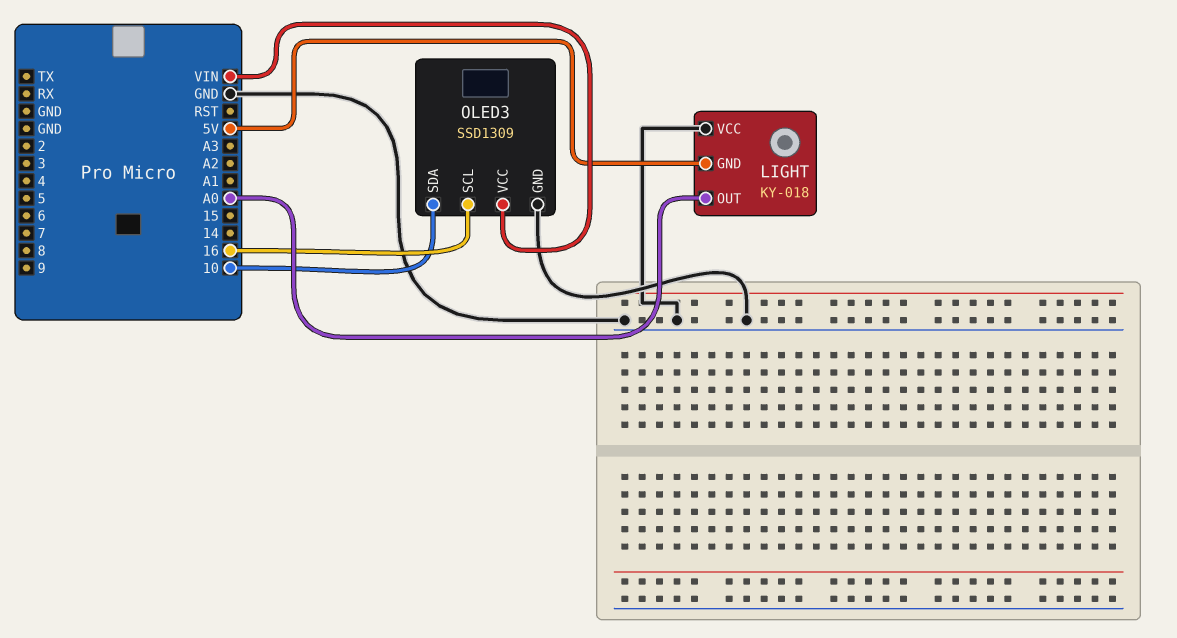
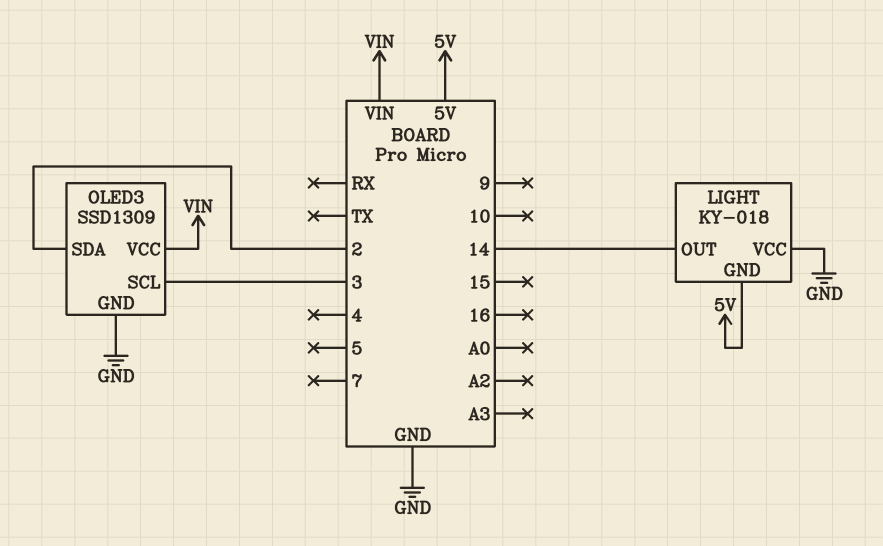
LIGHT pin OUT: A0 -> 14
OLED3 pin SCL: 16 -> 3
OLED3 pin SDA: 10 -> 2

